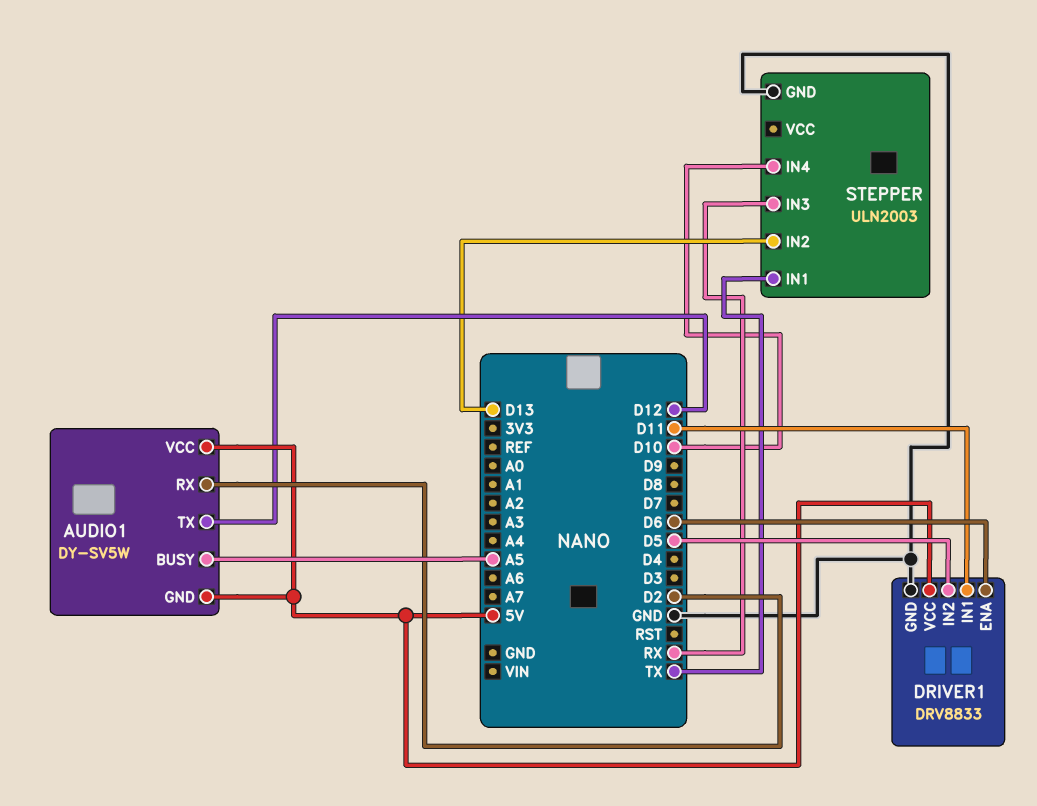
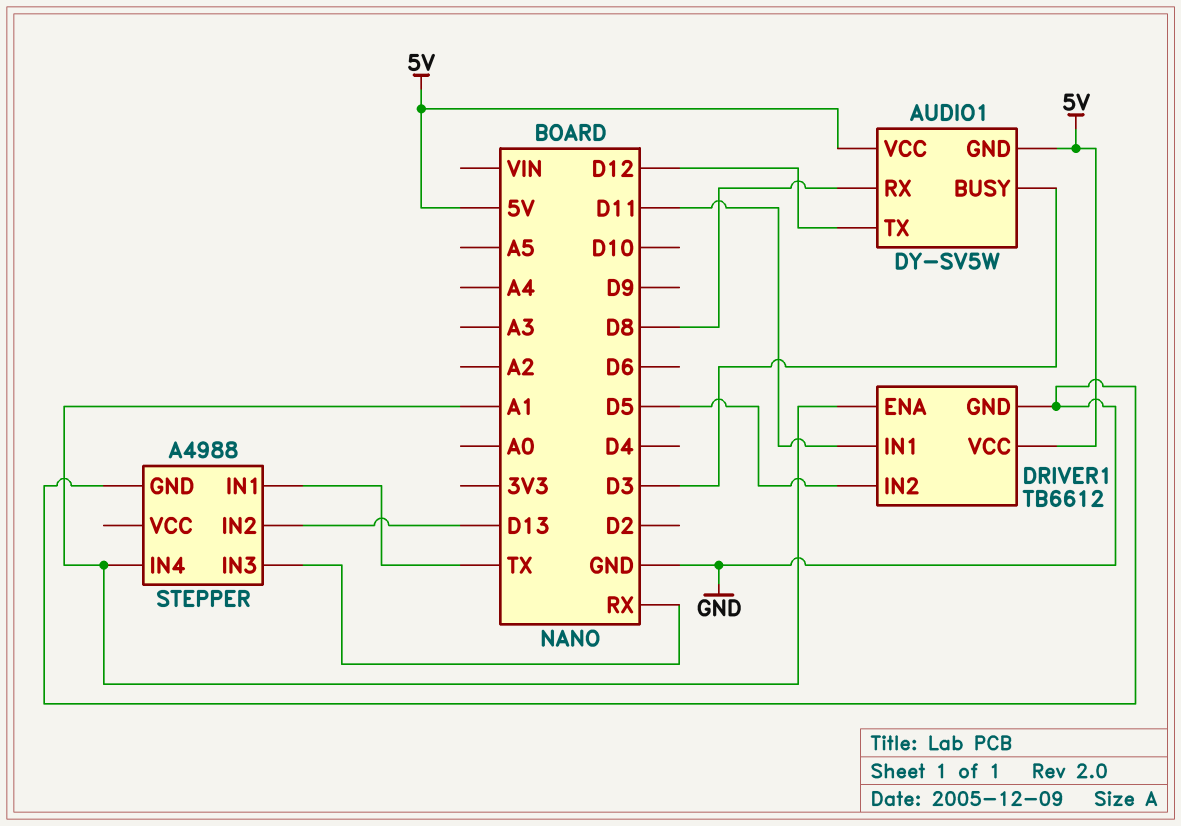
AUDIO1 pin BUSY: A5 -> D3
AUDIO1 pin RX: D2 -> D8
DRIVER1: DRV8833 -> TB6612
DRIVER1 pin ENA: D6 -> A1
STEPPER: ULN2003 -> A4988
STEPPER pin IN4: D10 -> A1

